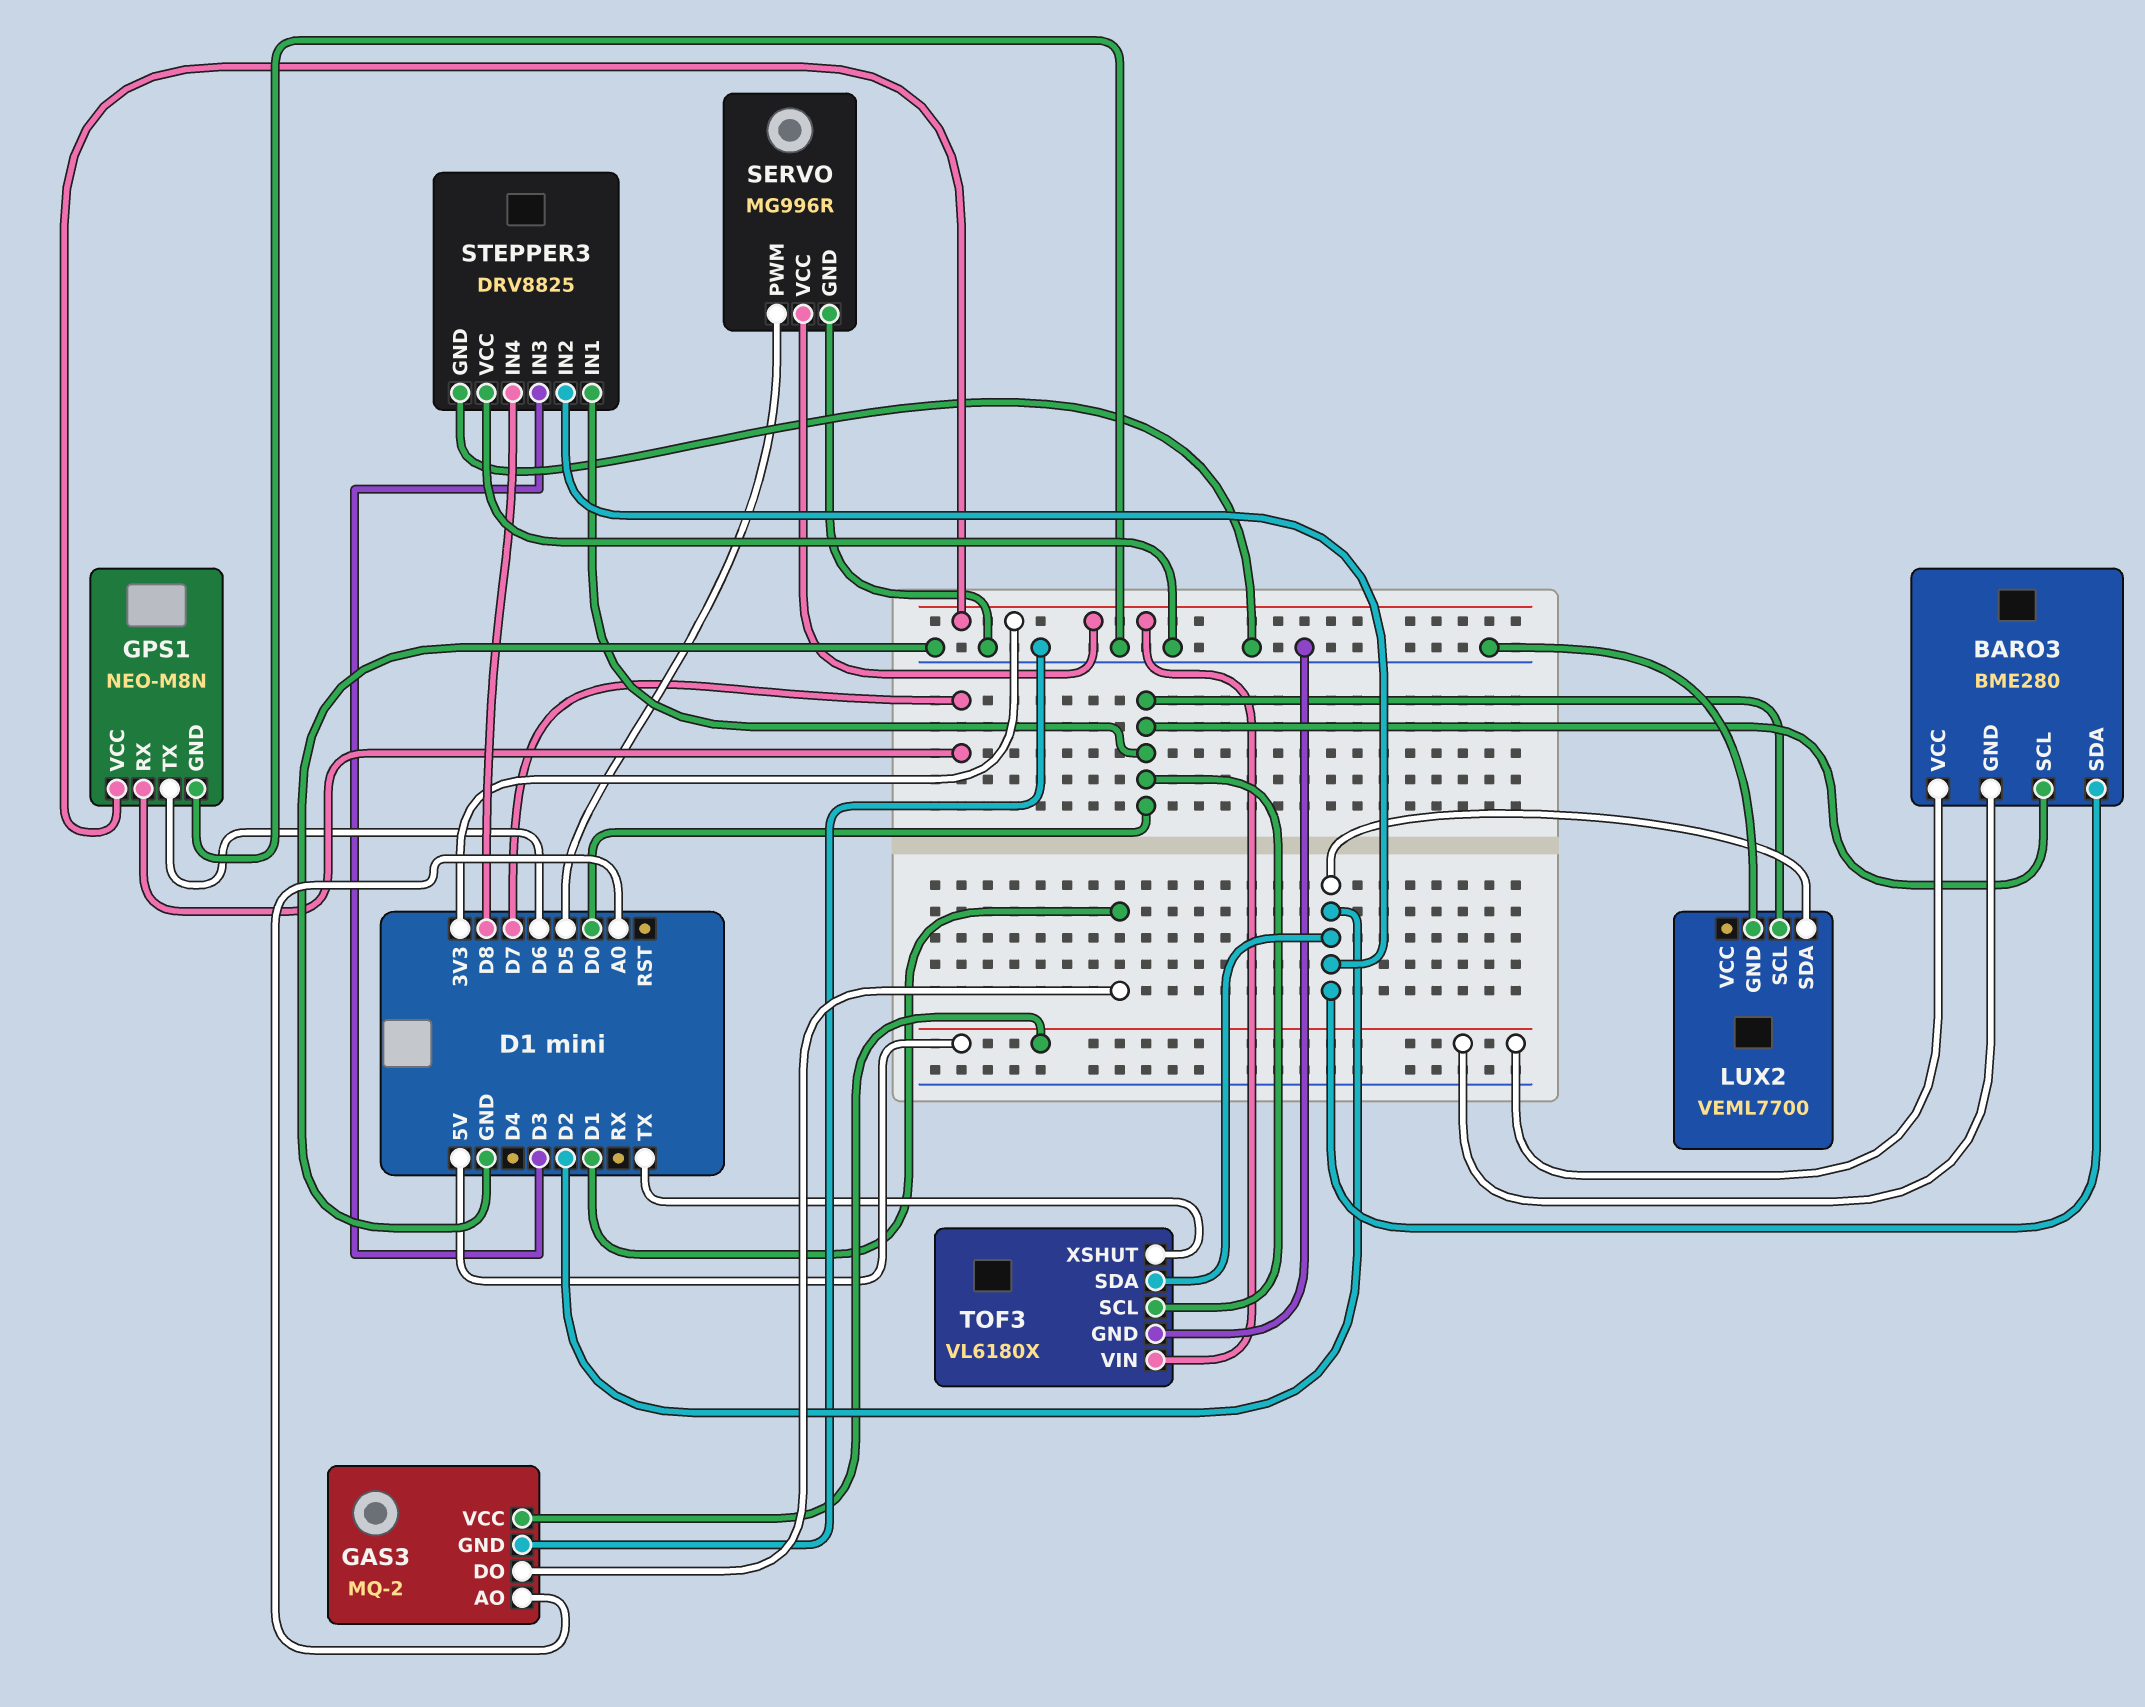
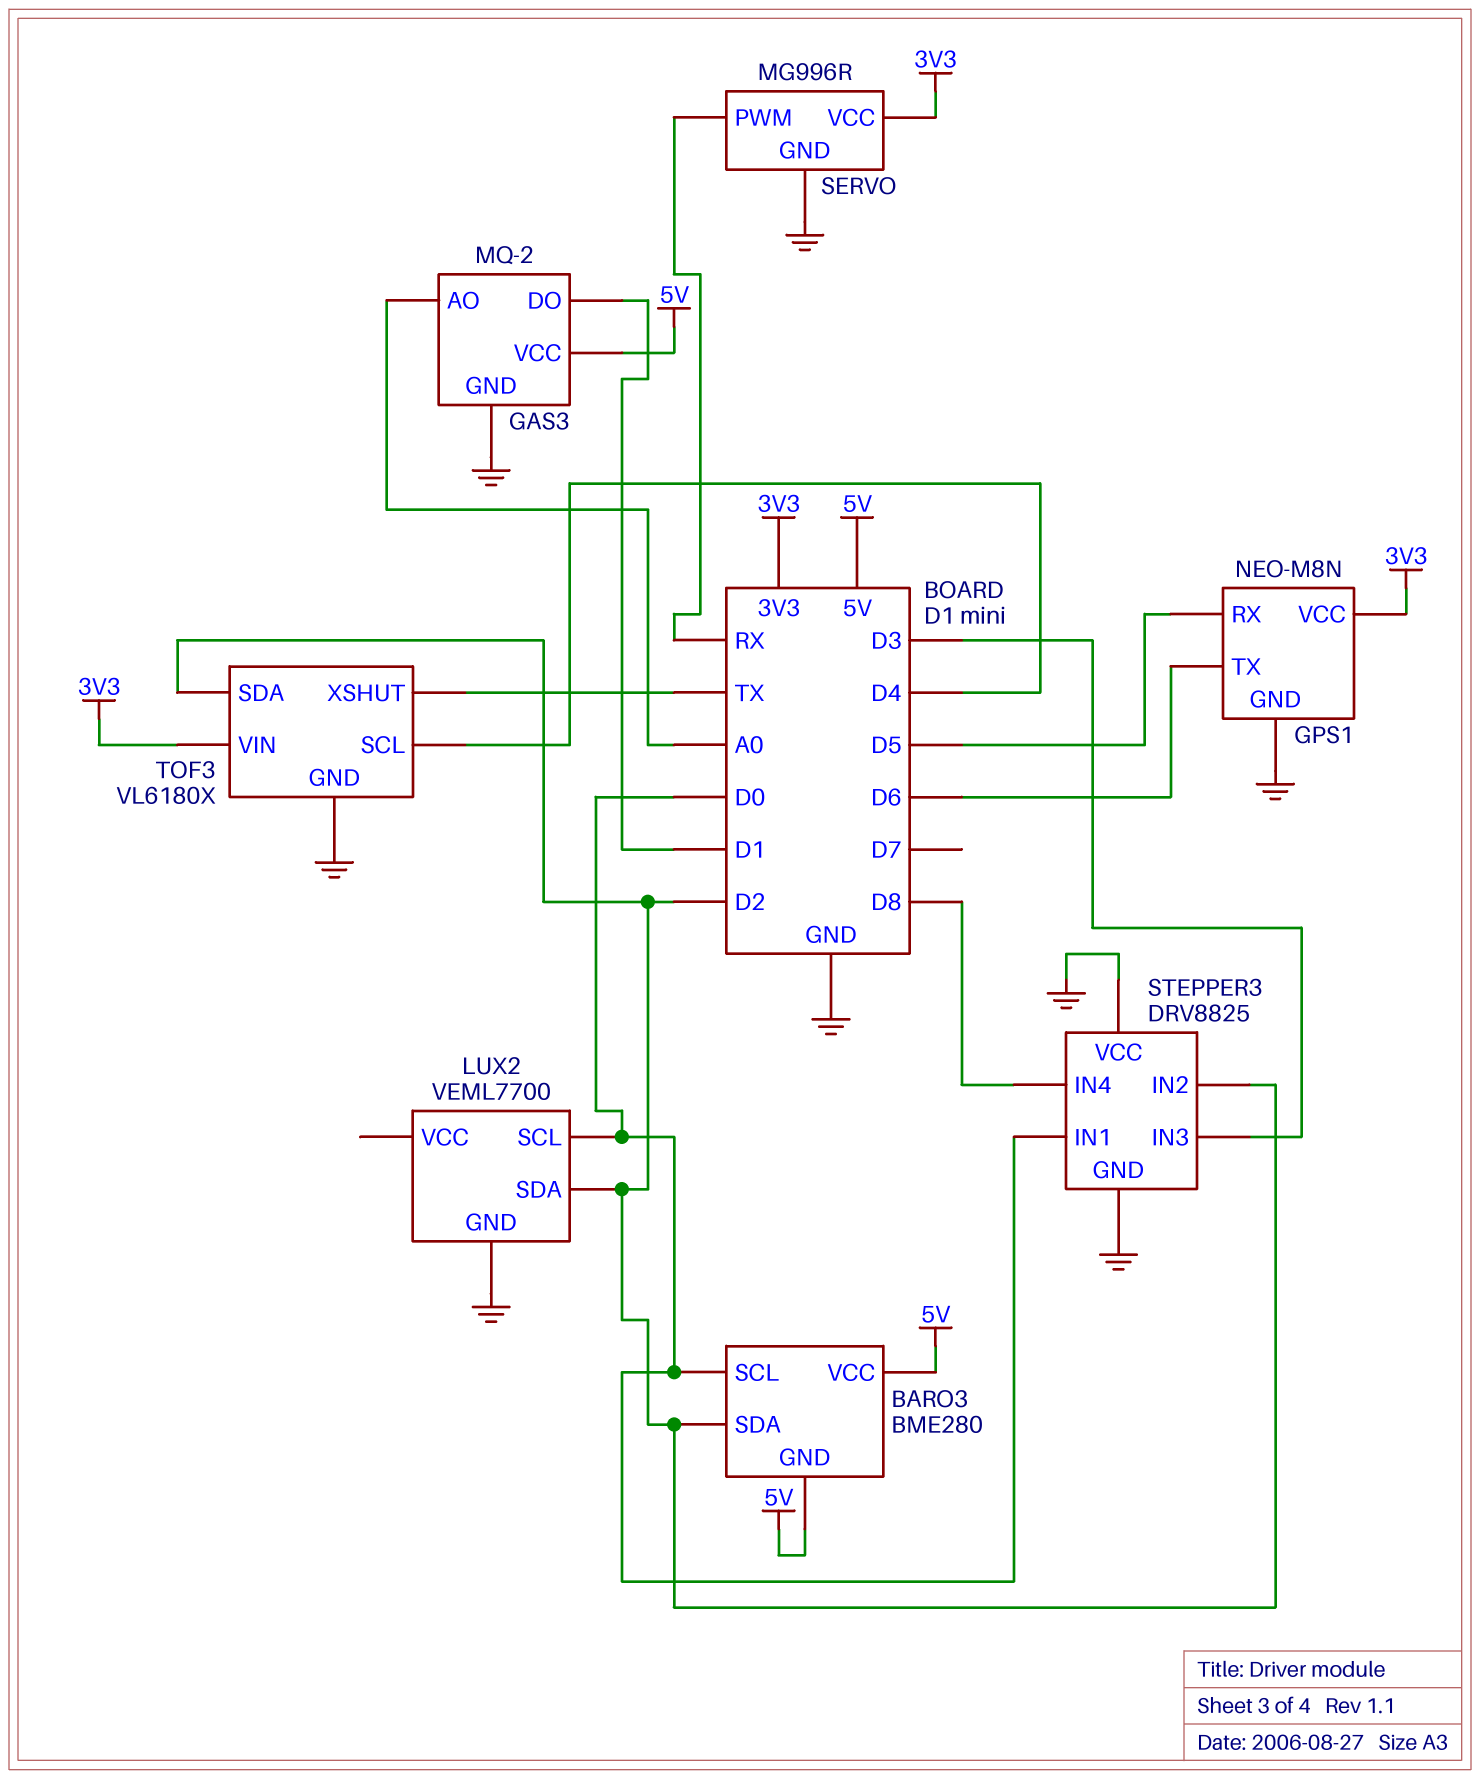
GPS1 pin RX: D7 -> D5
SERVO pin PWM: D5 -> RX
TOF3 pin SCL: D0 -> D4

